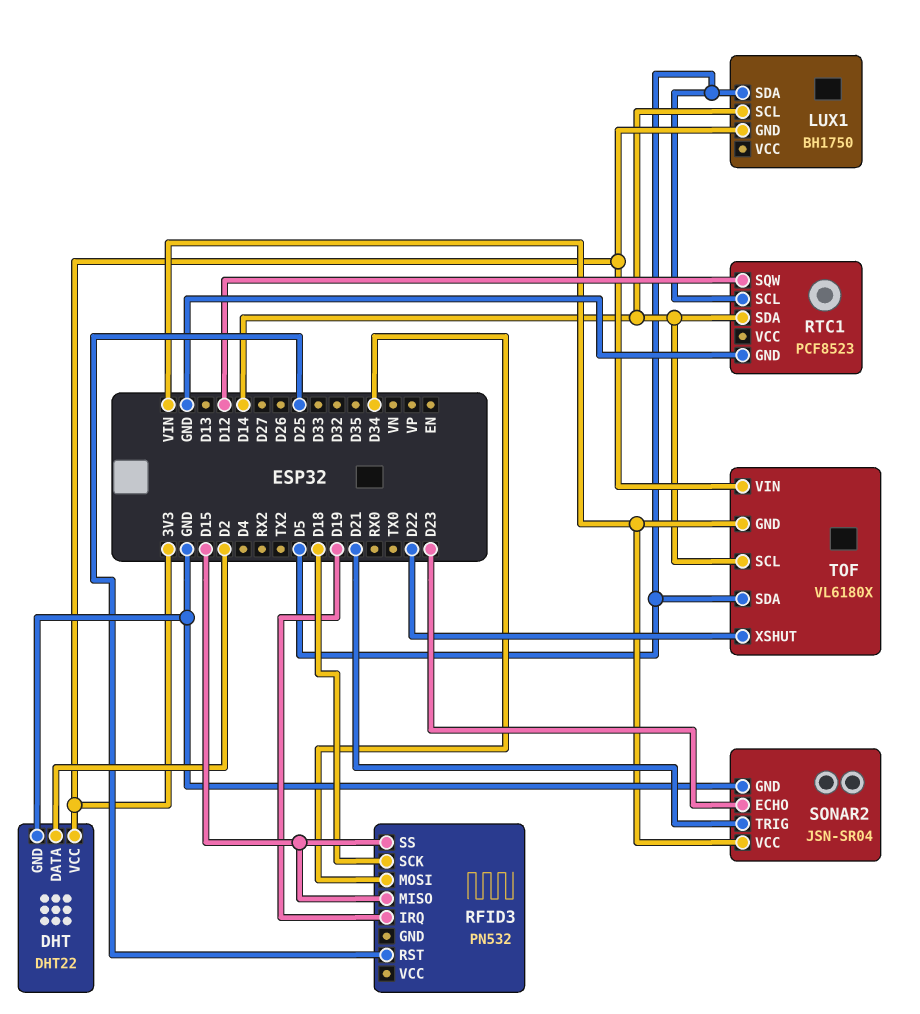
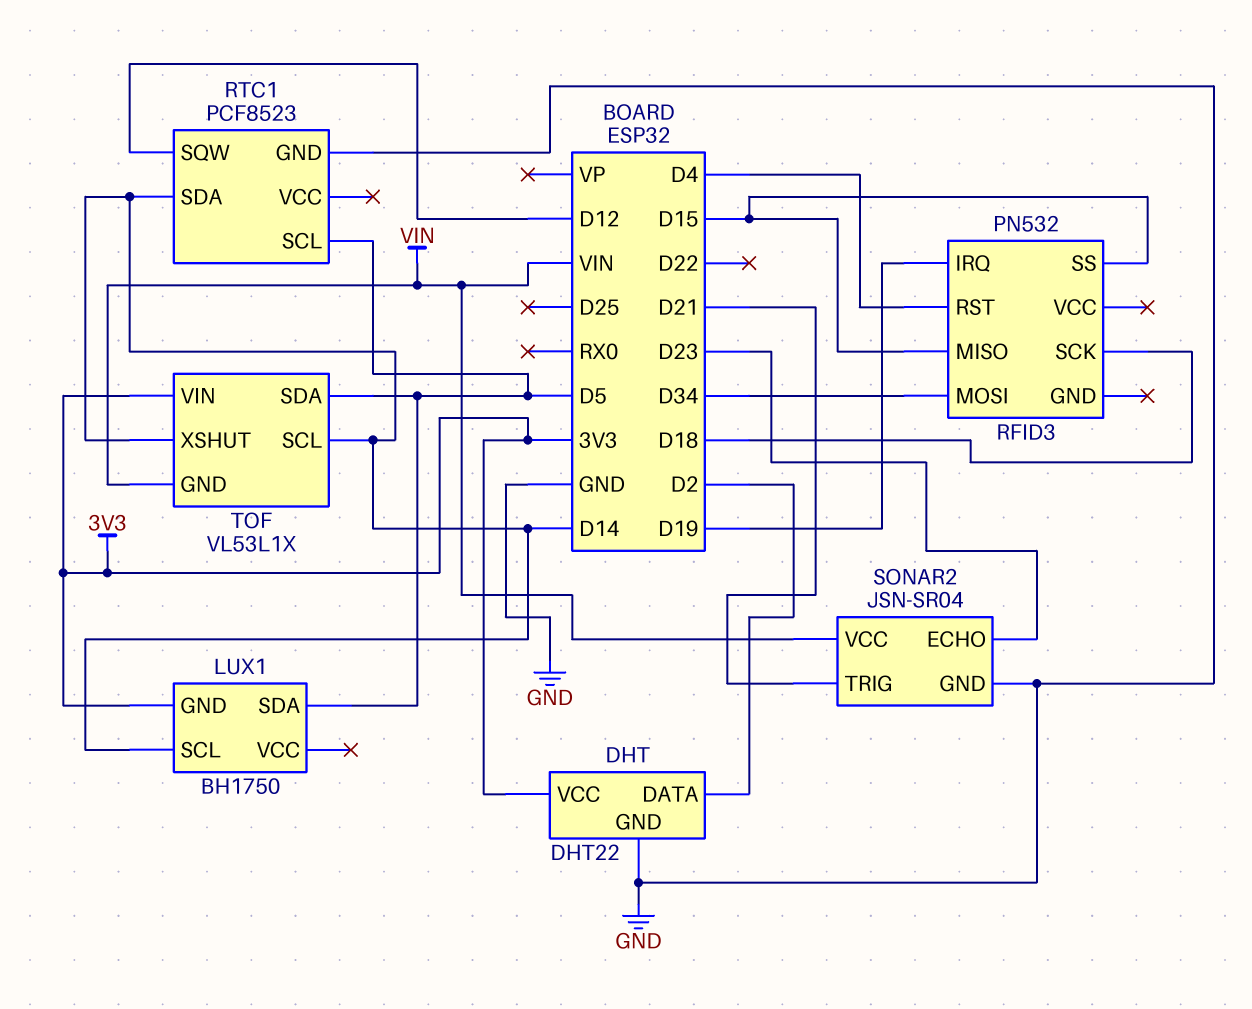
RFID3 pin RST: D25 -> D4
TOF: VL6180X -> VL53L1X
TOF pin XSHUT: D22 -> D14

